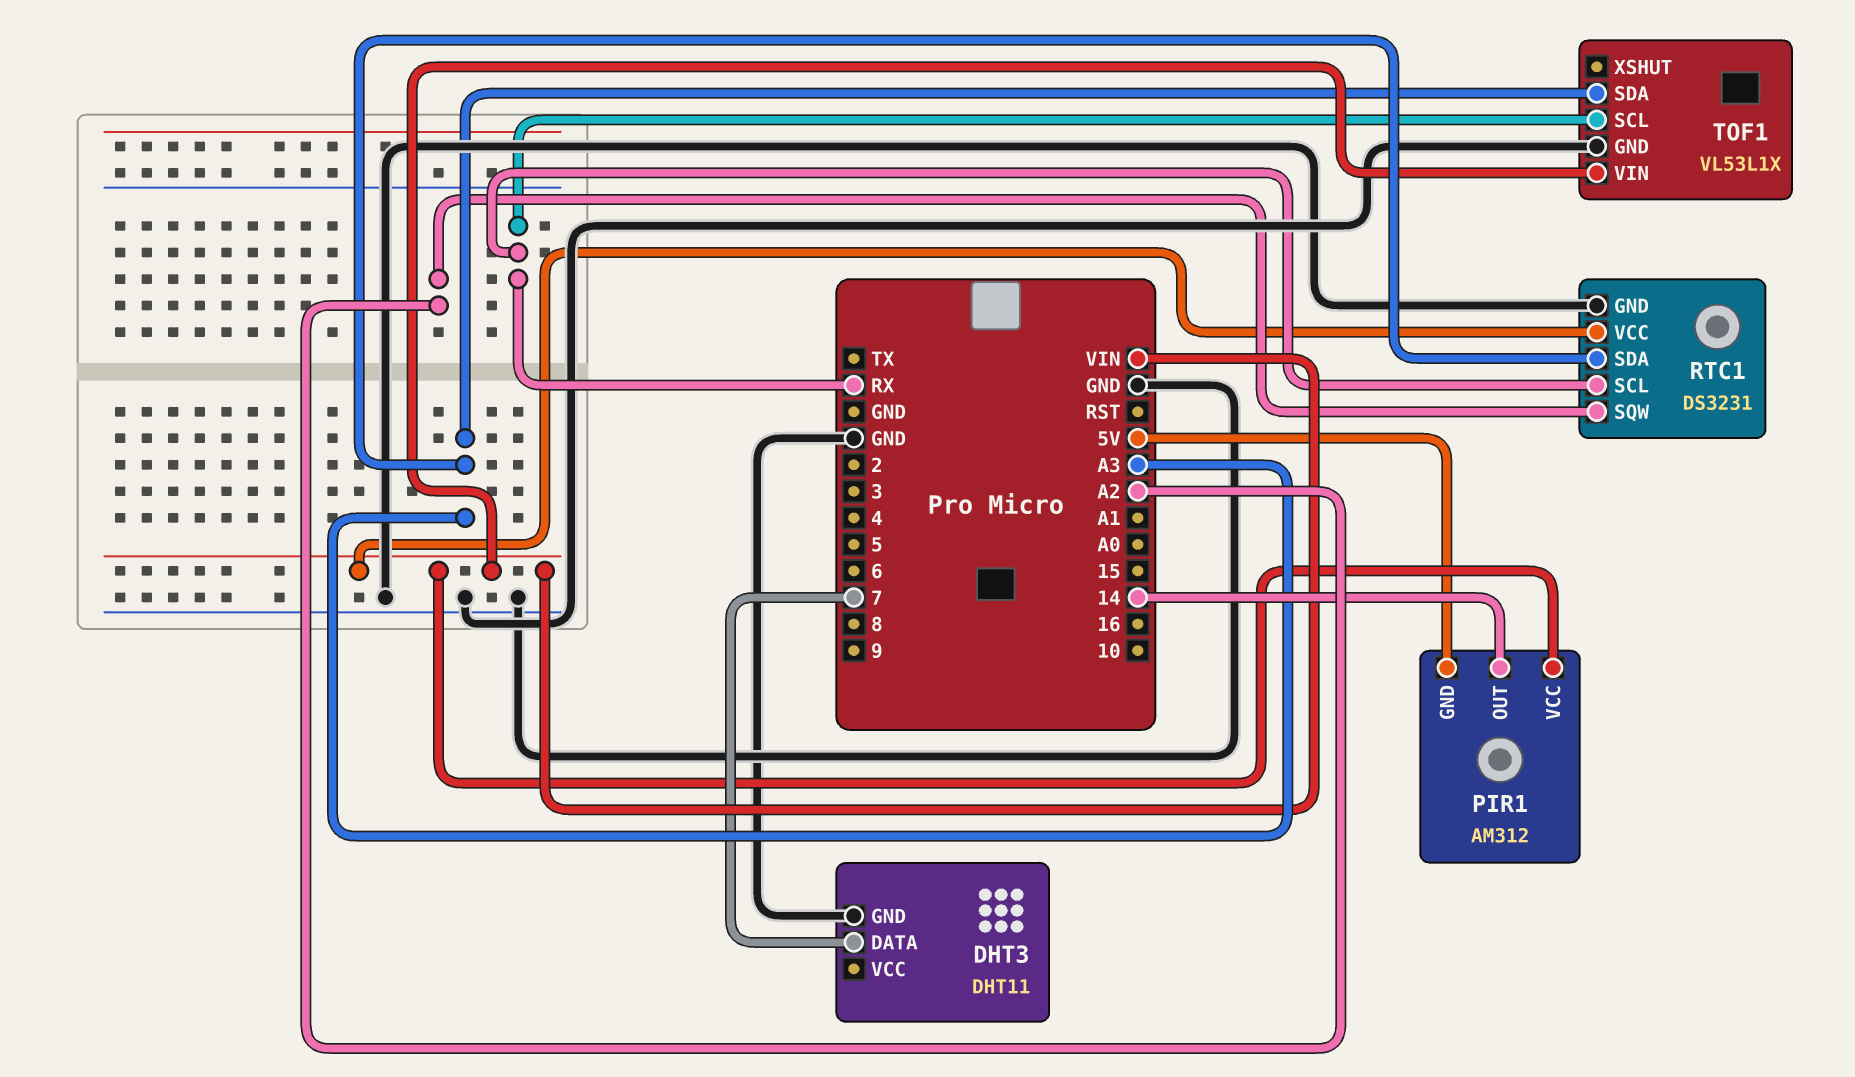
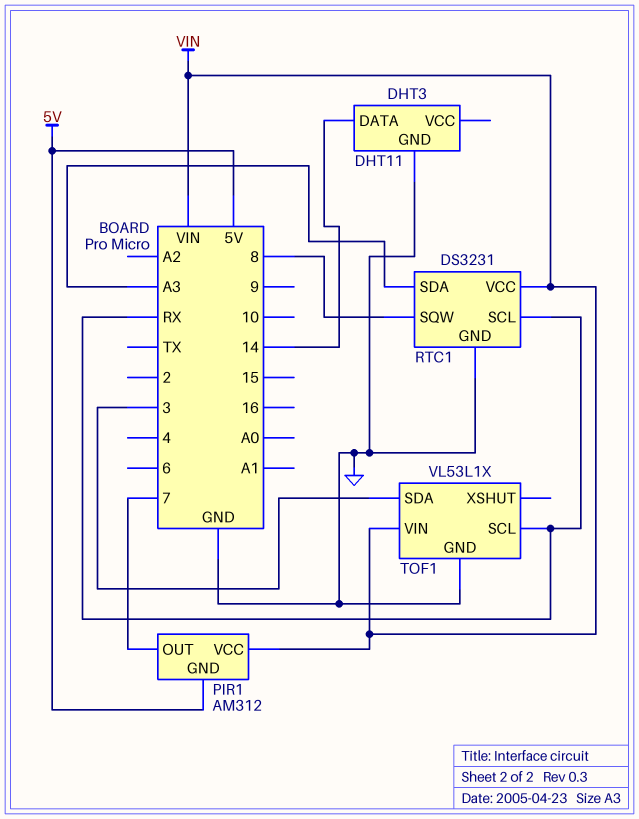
DHT3 pin DATA: 7 -> 14
PIR1 pin OUT: 14 -> 7
RTC1 pin SQW: A2 -> 8
TOF1 pin SDA: A3 -> 3

